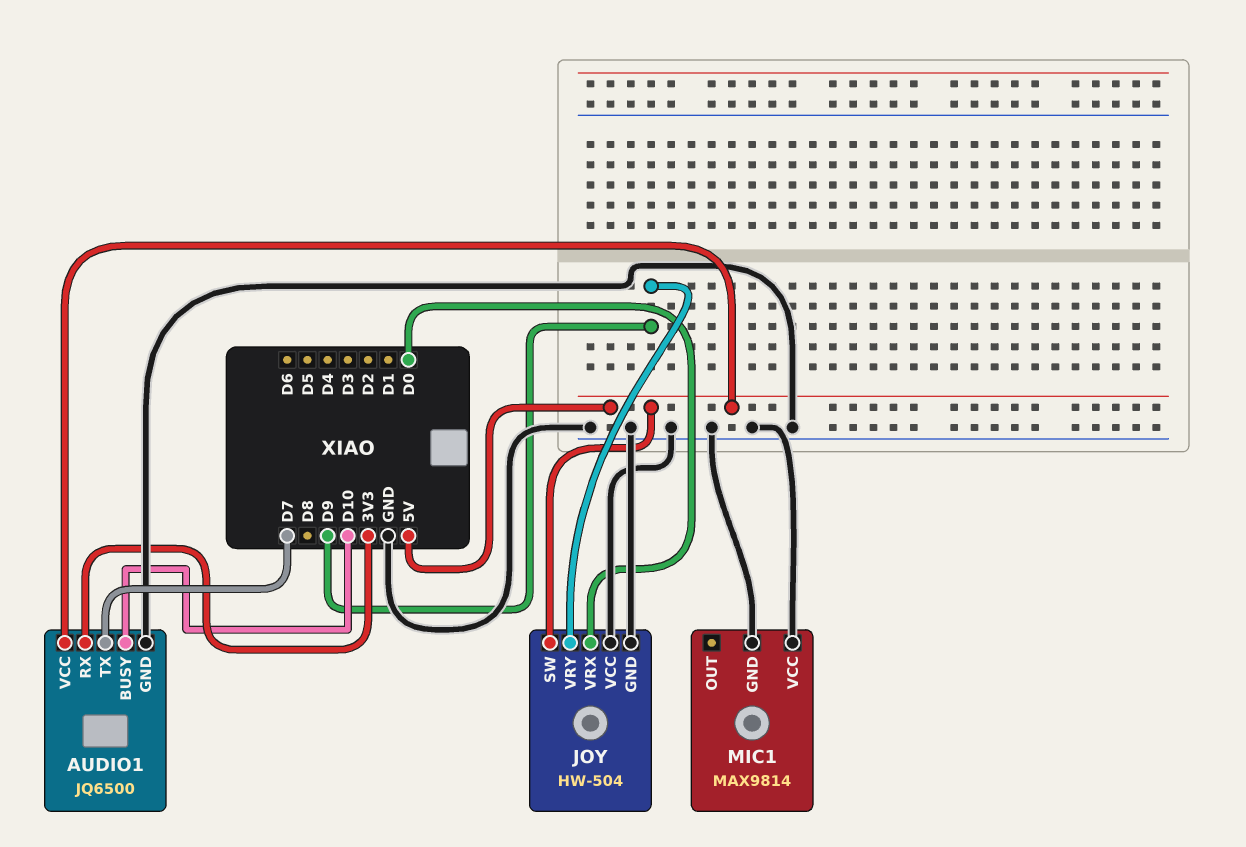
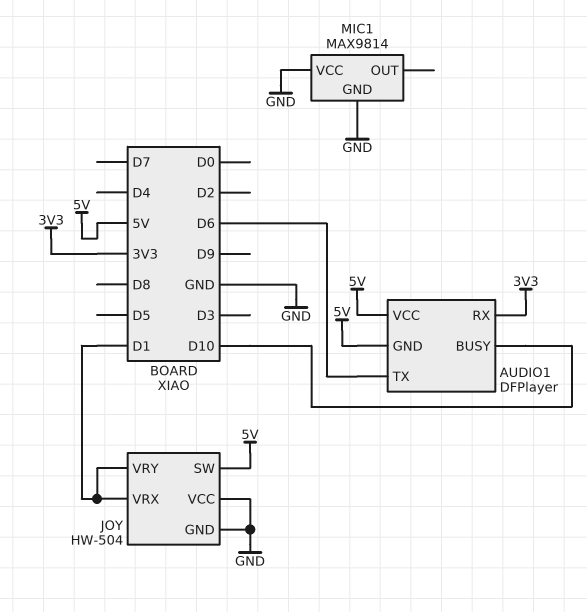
AUDIO1: JQ6500 -> DFPlayer
AUDIO1 pin GND: GND -> 5V
AUDIO1 pin TX: D7 -> D6
JOY pin VRX: D0 -> D1
JOY pin VRY: D9 -> D1

